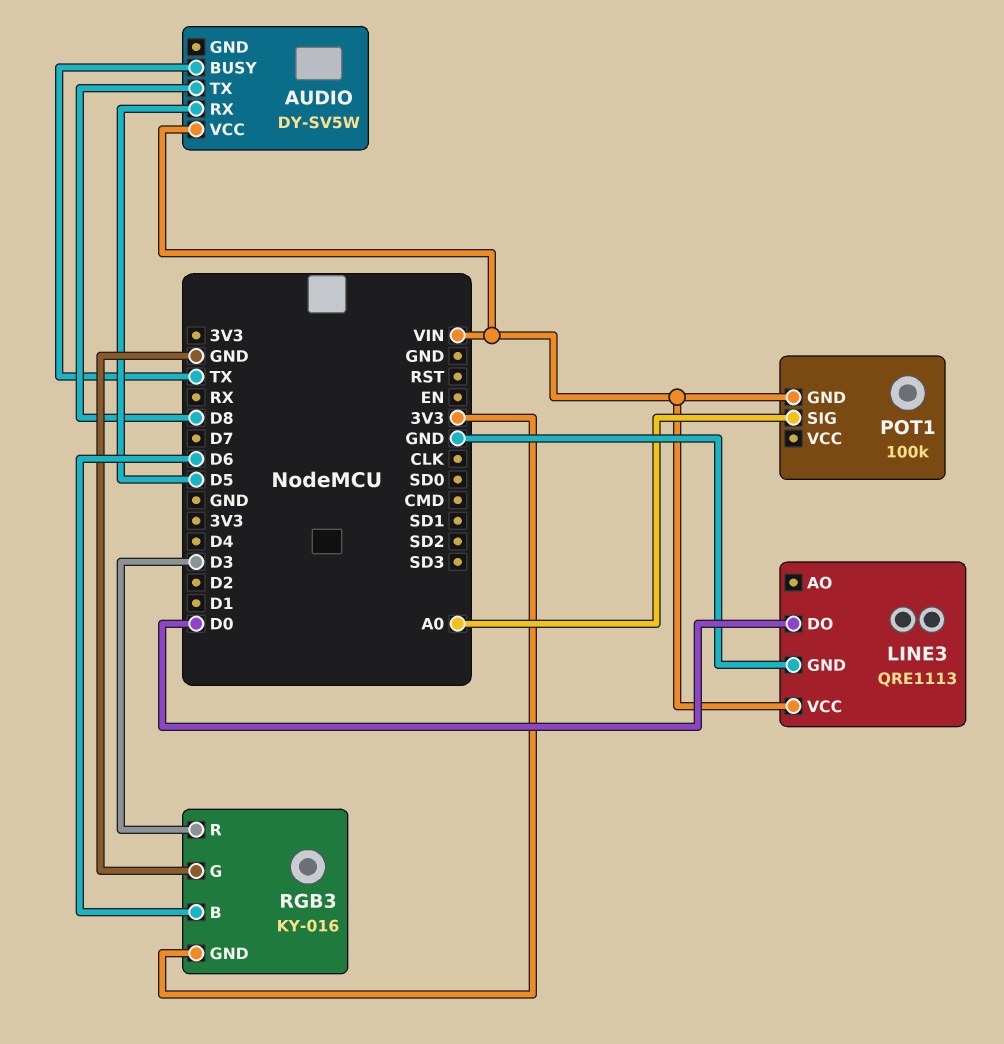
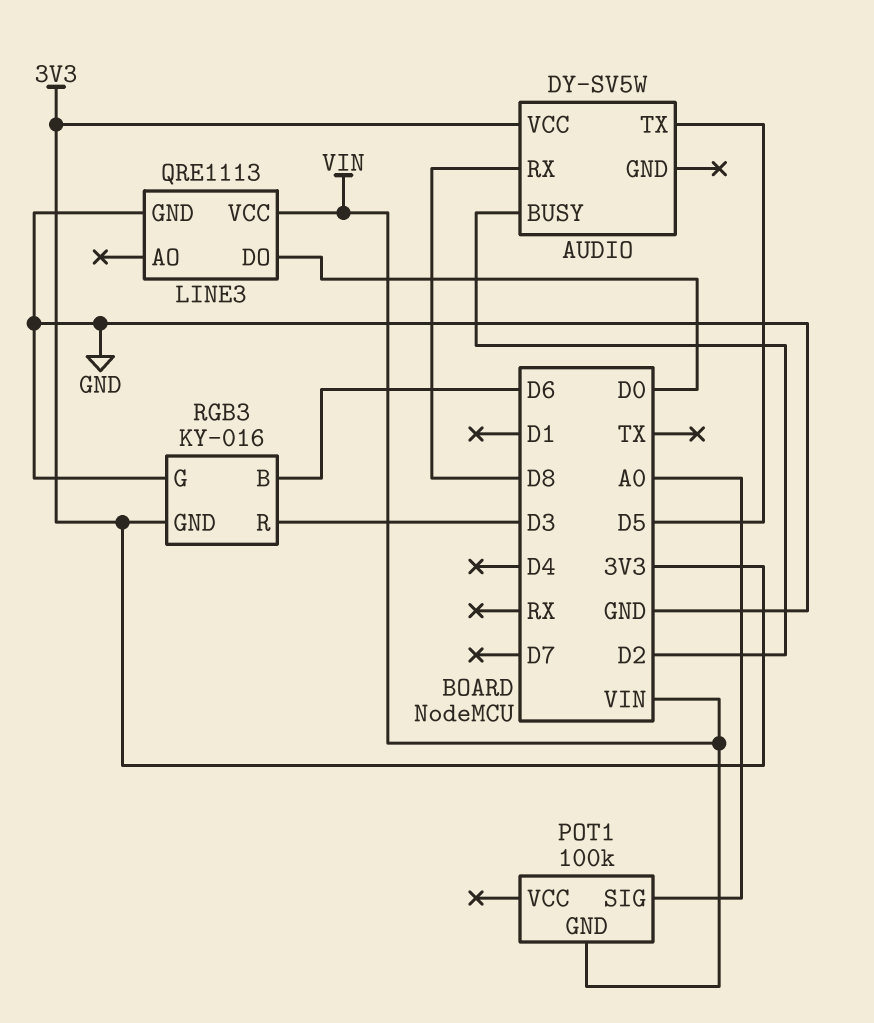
AUDIO pin BUSY: TX -> D2
AUDIO pin RX: D5 -> D8
AUDIO pin TX: D8 -> D5
AUDIO pin VCC: VIN -> 3V3

